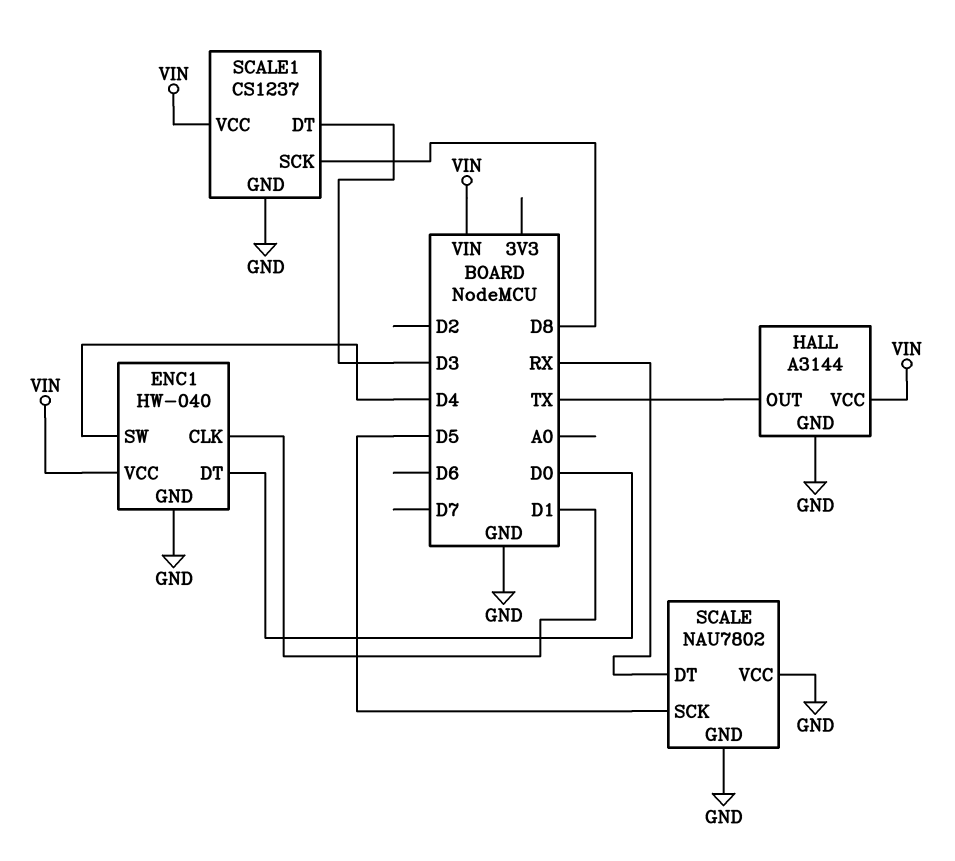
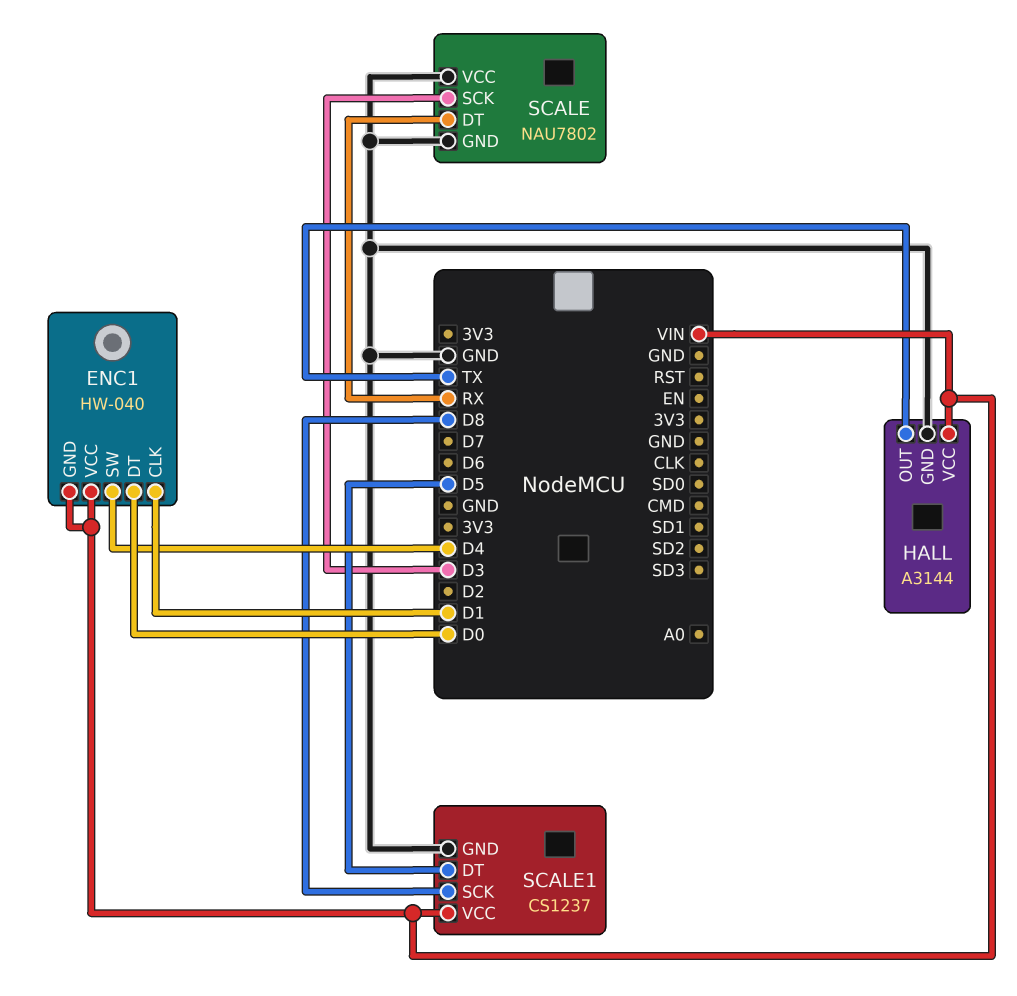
ENC1 pin GND: GND -> VIN
SCALE pin SCK: D5 -> D3
SCALE1 pin DT: D3 -> D5

